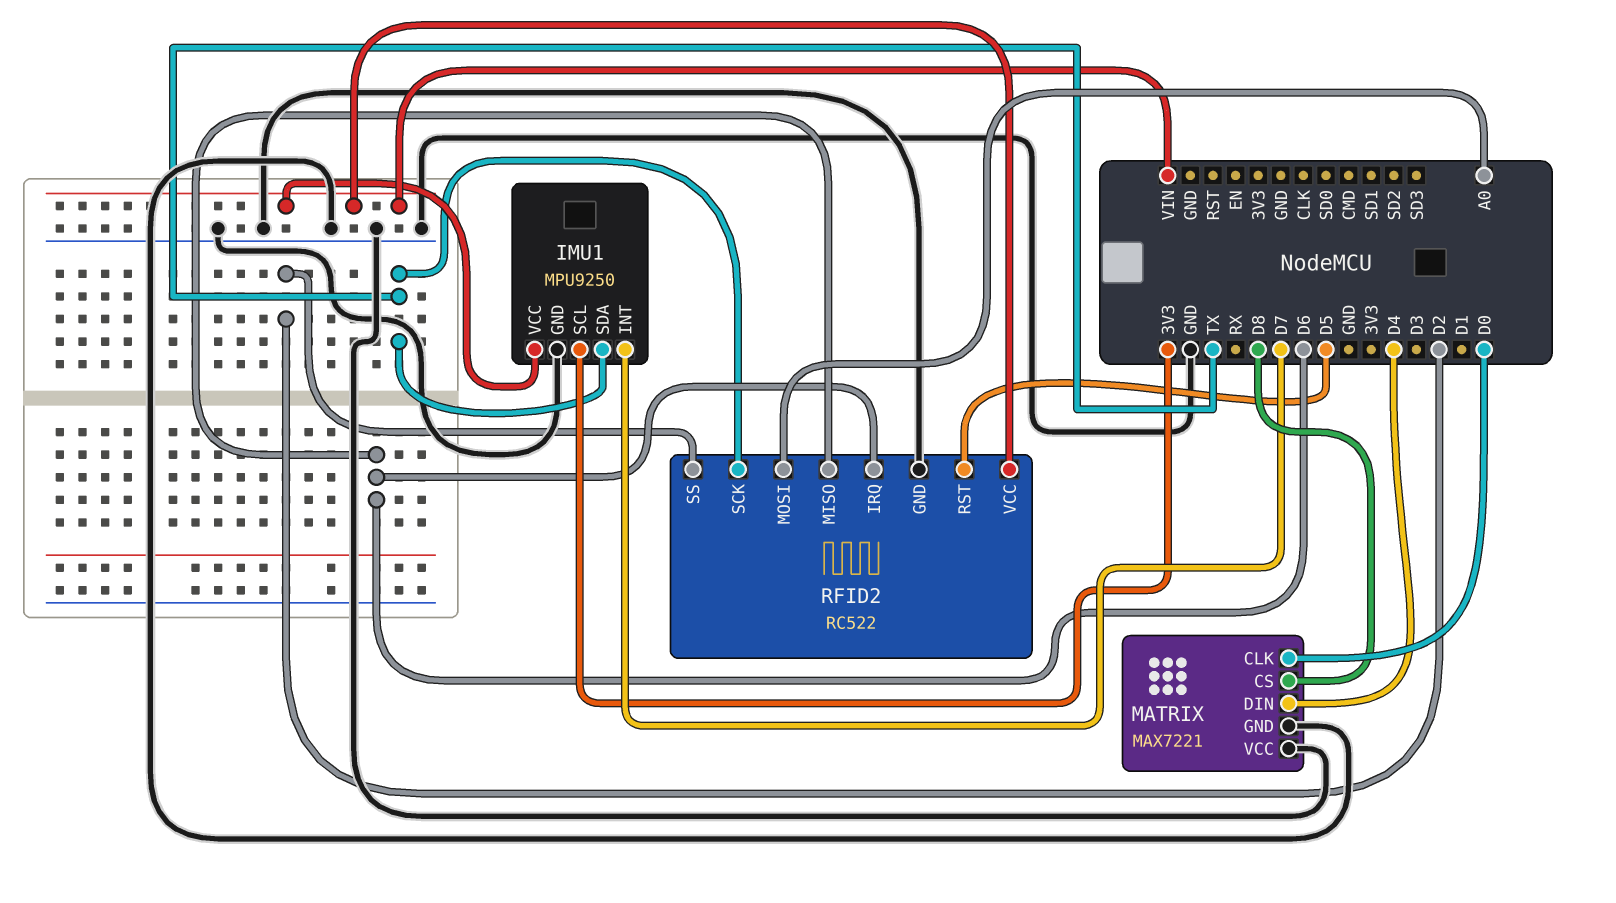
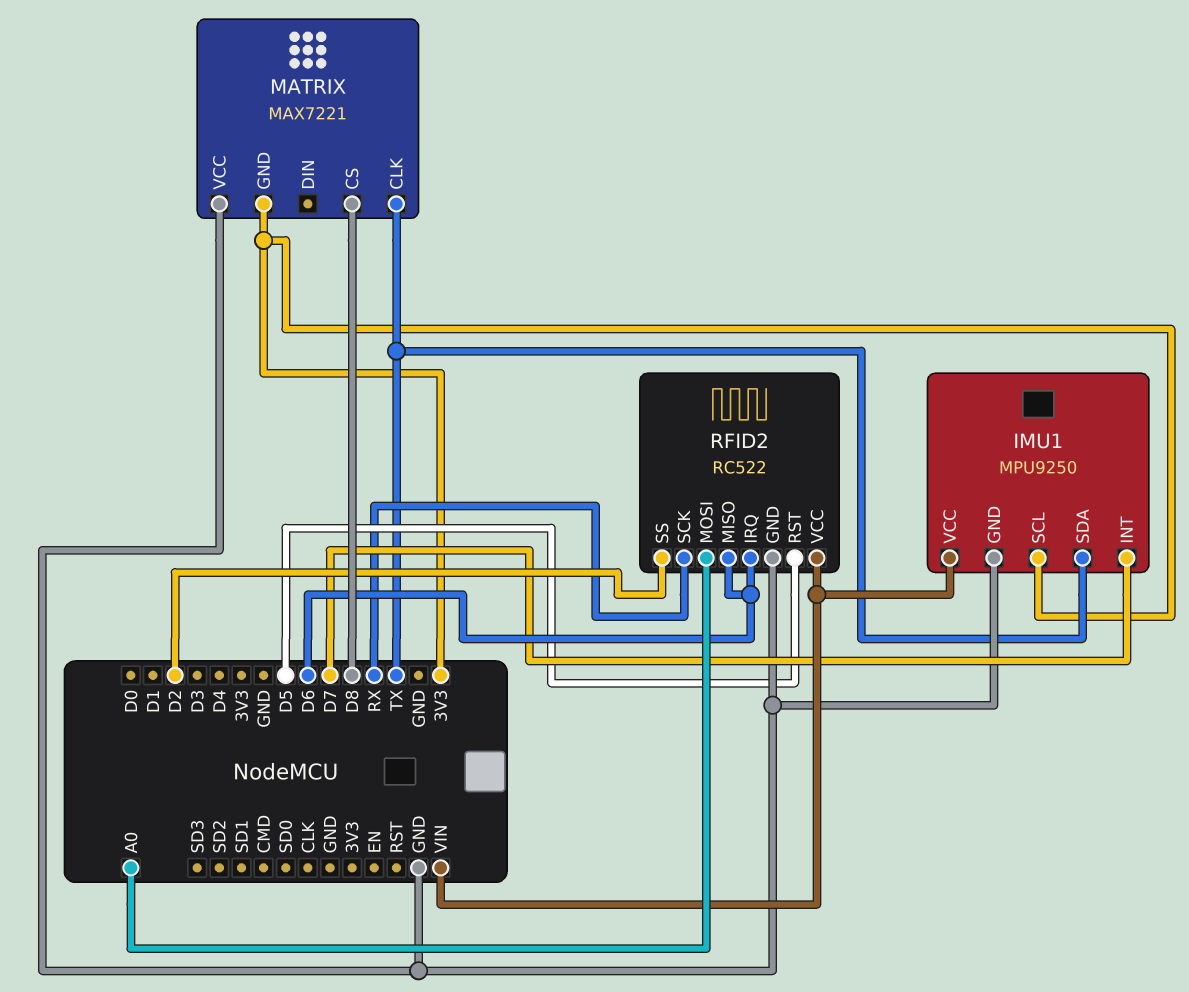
MATRIX pin CLK: D0 -> TX
MATRIX pin DIN: D4 -> none
MATRIX pin GND: GND -> 3V3
RFID2 pin SCK: TX -> RX

